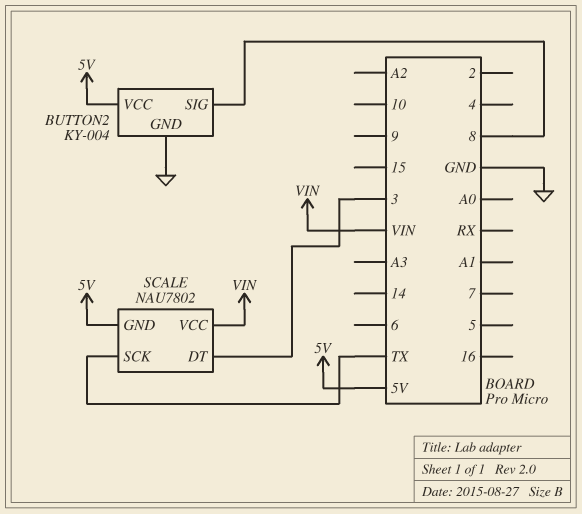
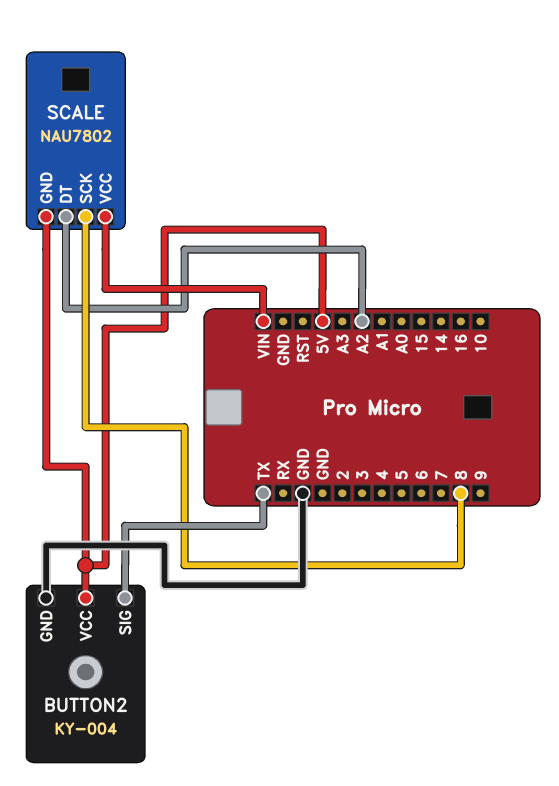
BUTTON2 pin SIG: 8 -> TX
SCALE pin DT: 3 -> A2
SCALE pin SCK: TX -> 8

